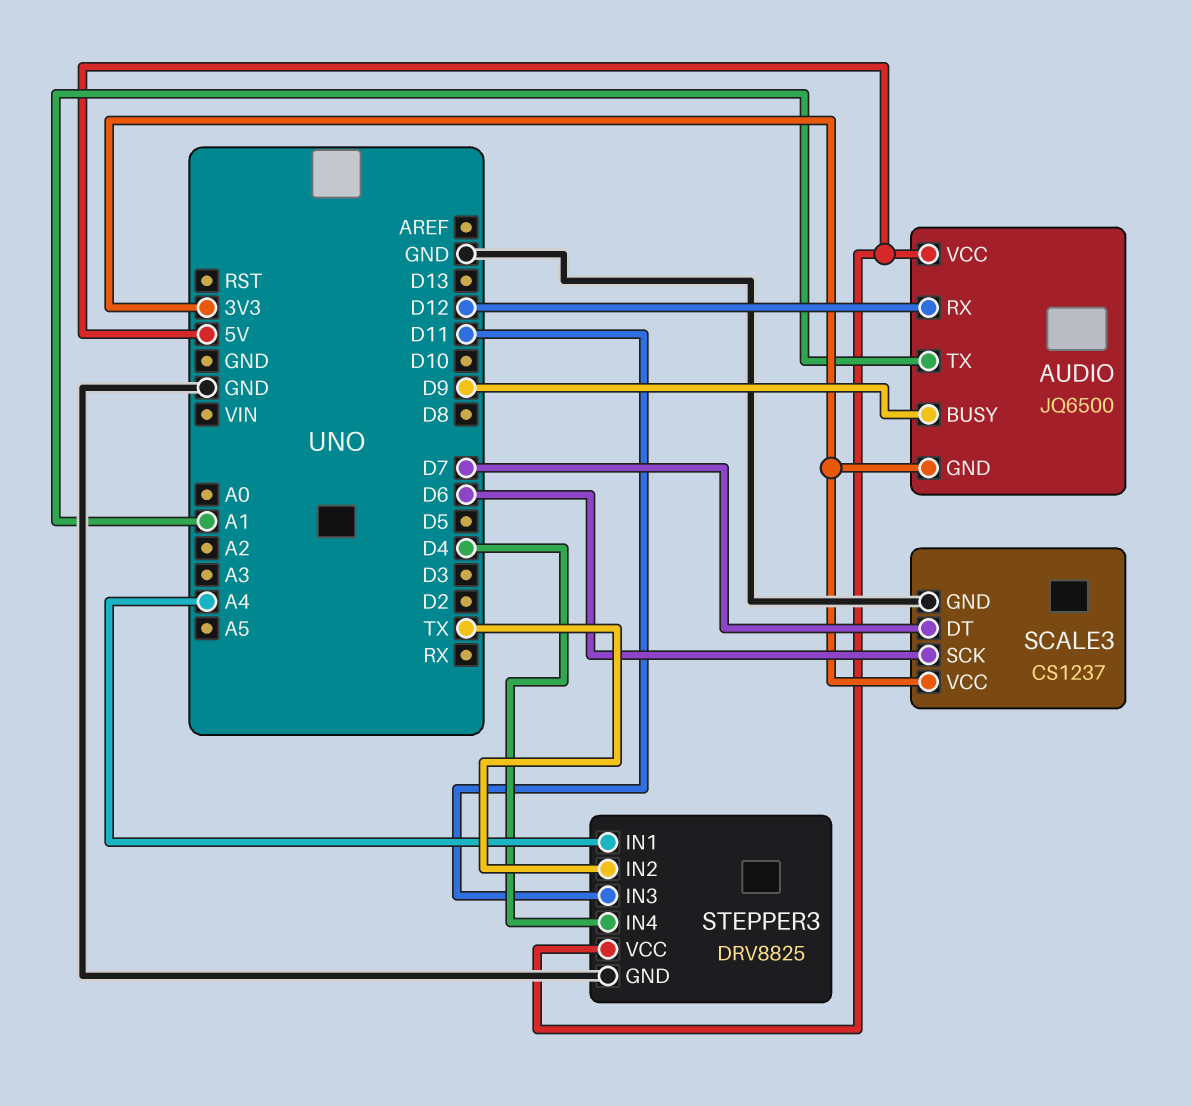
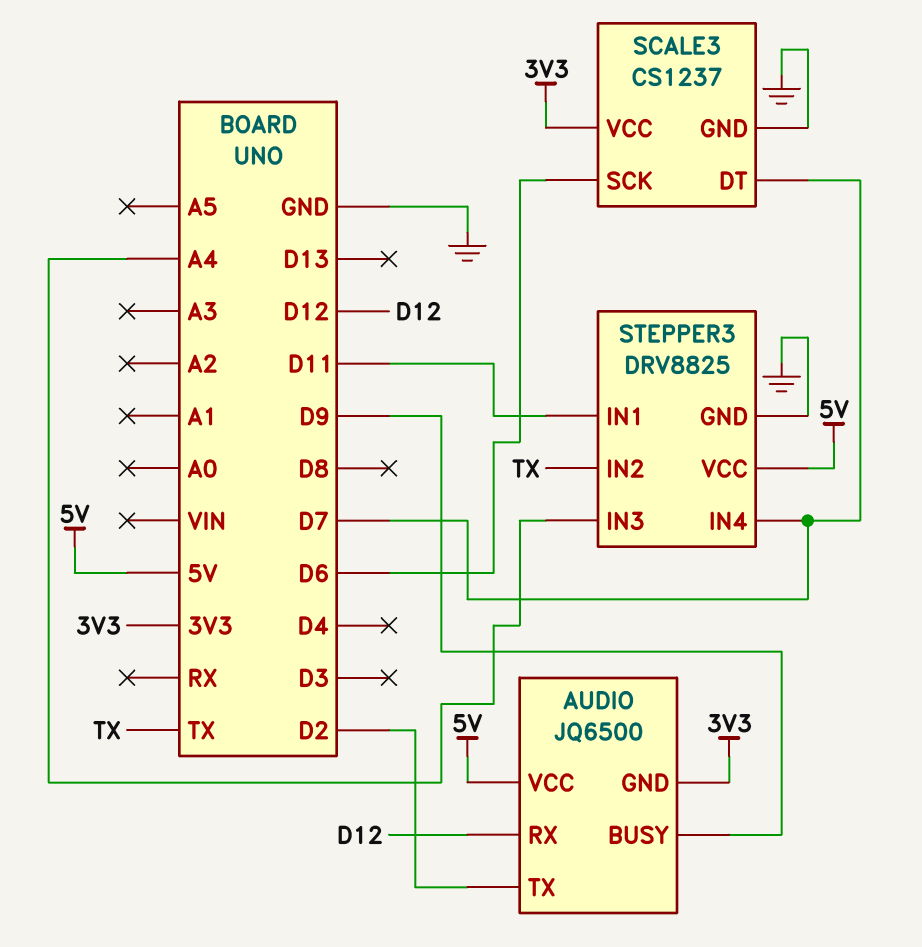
AUDIO pin TX: A1 -> D2
STEPPER3 pin IN1: A4 -> D11
STEPPER3 pin IN3: D11 -> A4
STEPPER3 pin IN4: D4 -> D7

